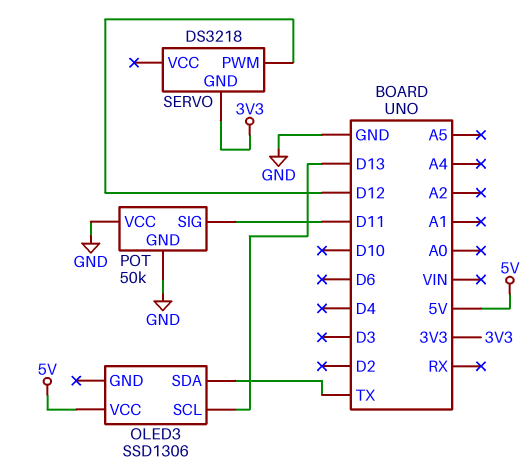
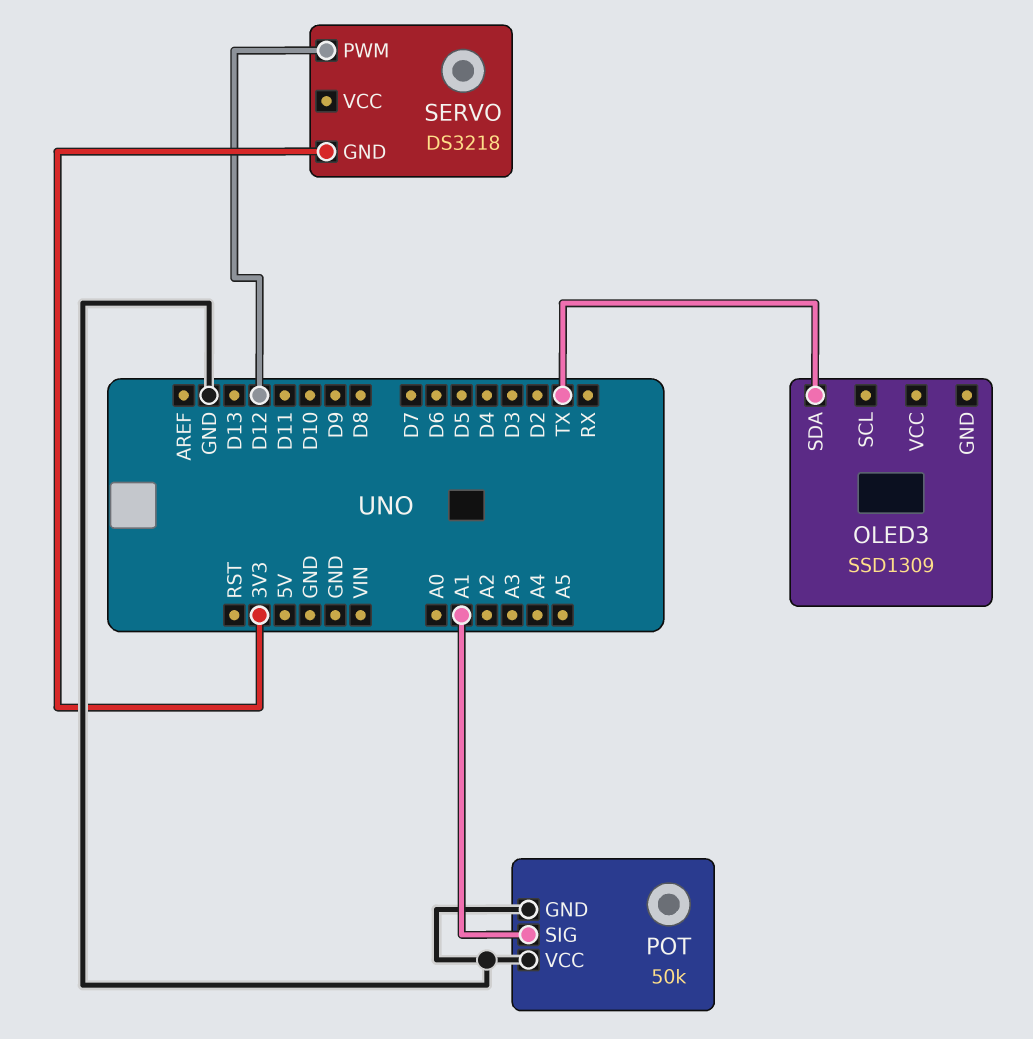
OLED3: SSD1306 -> SSD1309
OLED3 pin SCL: D13 -> none
OLED3 pin VCC: 5V -> none
POT pin SIG: D11 -> A1

